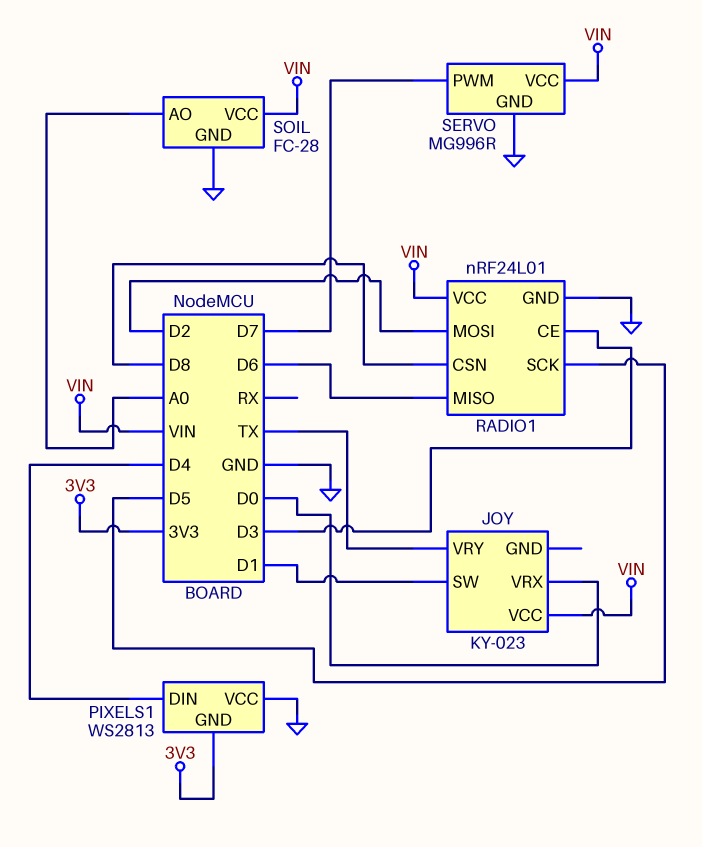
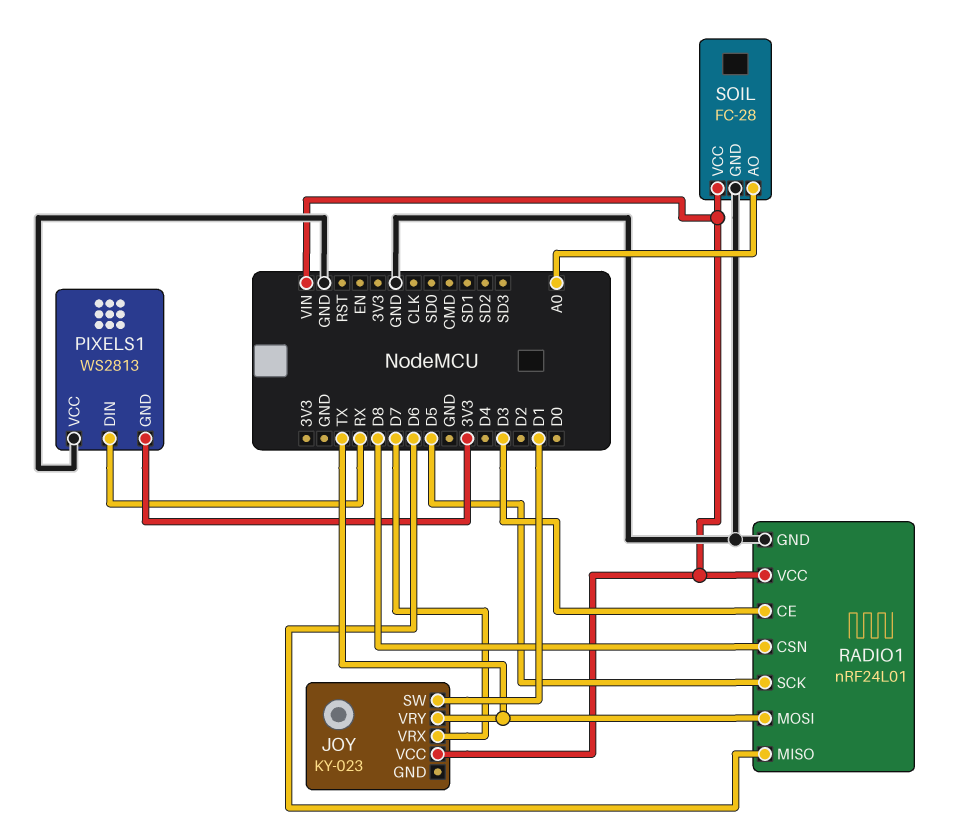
JOY pin VRX: D0 -> D7
PIXELS1 pin DIN: D4 -> RX
RADIO1 pin MOSI: D2 -> TX
SERVO: MG996R -> none
SERVO pin GND: GND -> none
SERVO pin PWM: D7 -> none
SERVO pin VCC: VIN -> none

